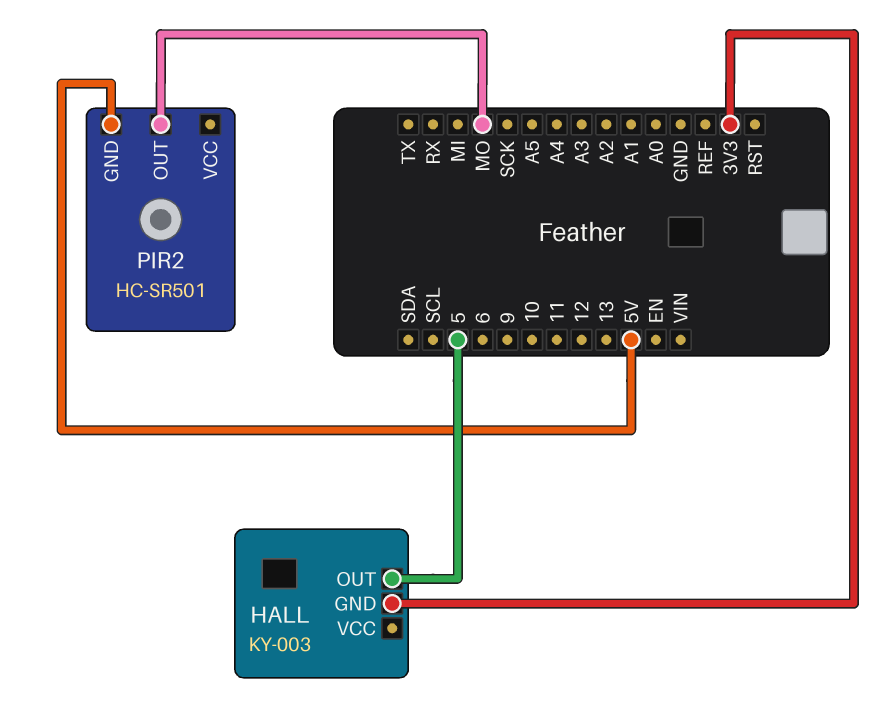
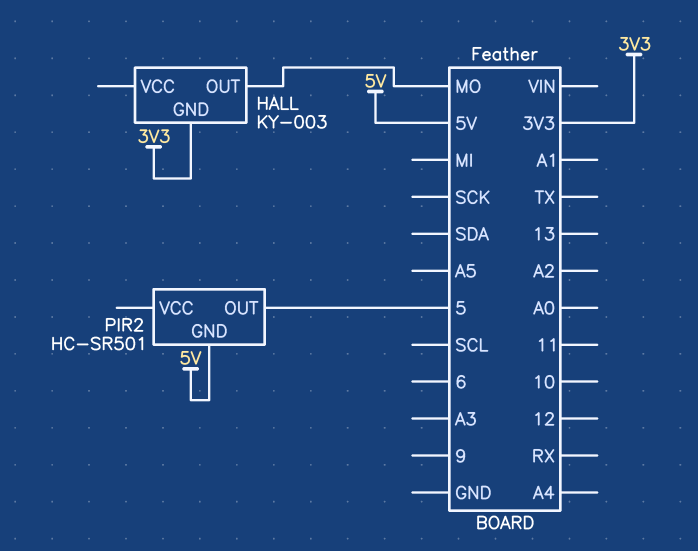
HALL pin OUT: 5 -> MO
PIR2 pin OUT: MO -> 5

